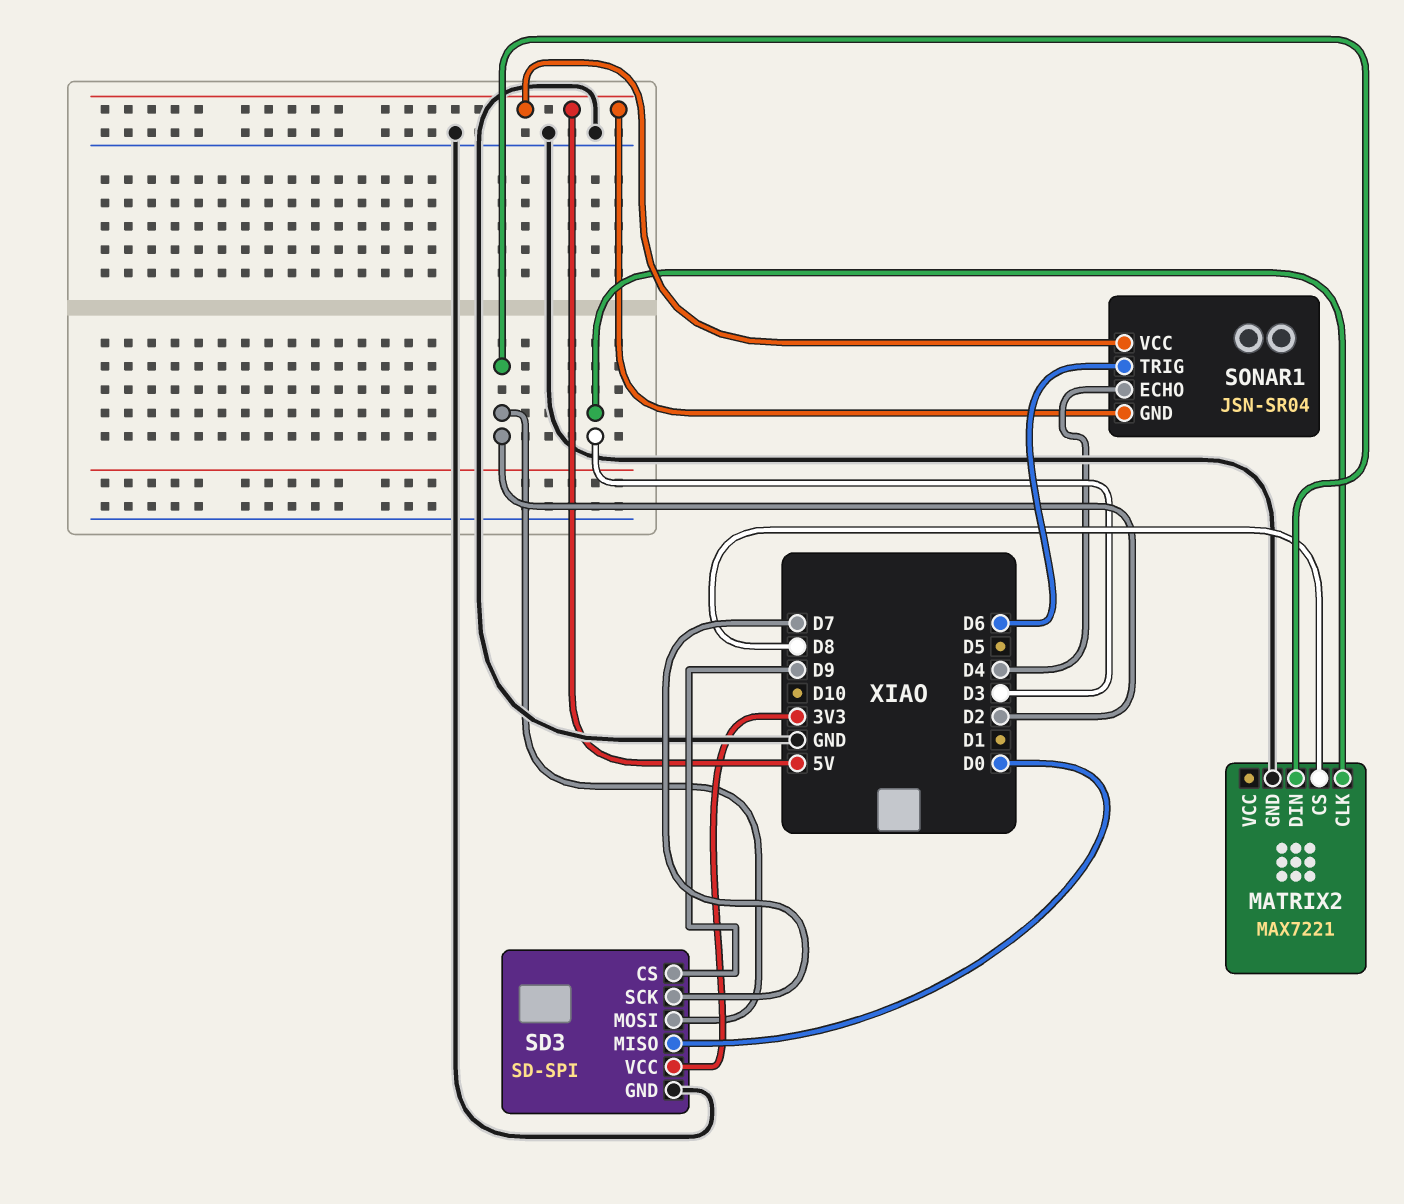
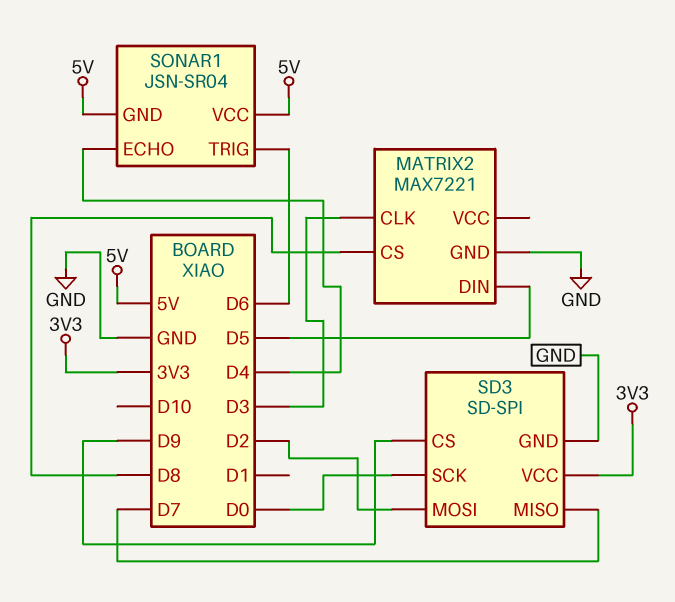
MATRIX2 pin DIN: D2 -> D5
SD3 pin MISO: D0 -> D7
SD3 pin SCK: D7 -> D0

